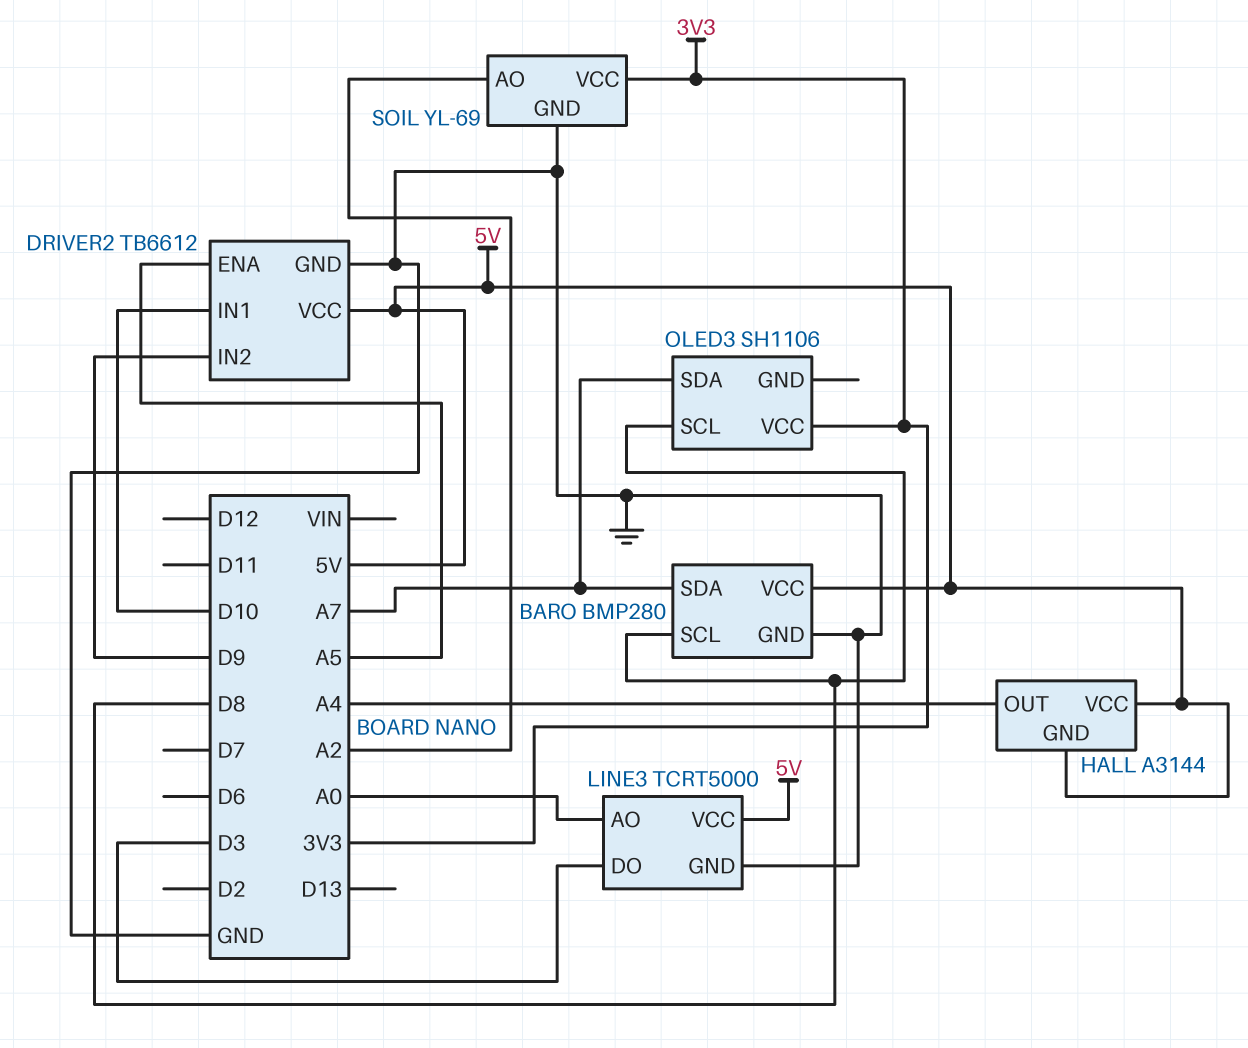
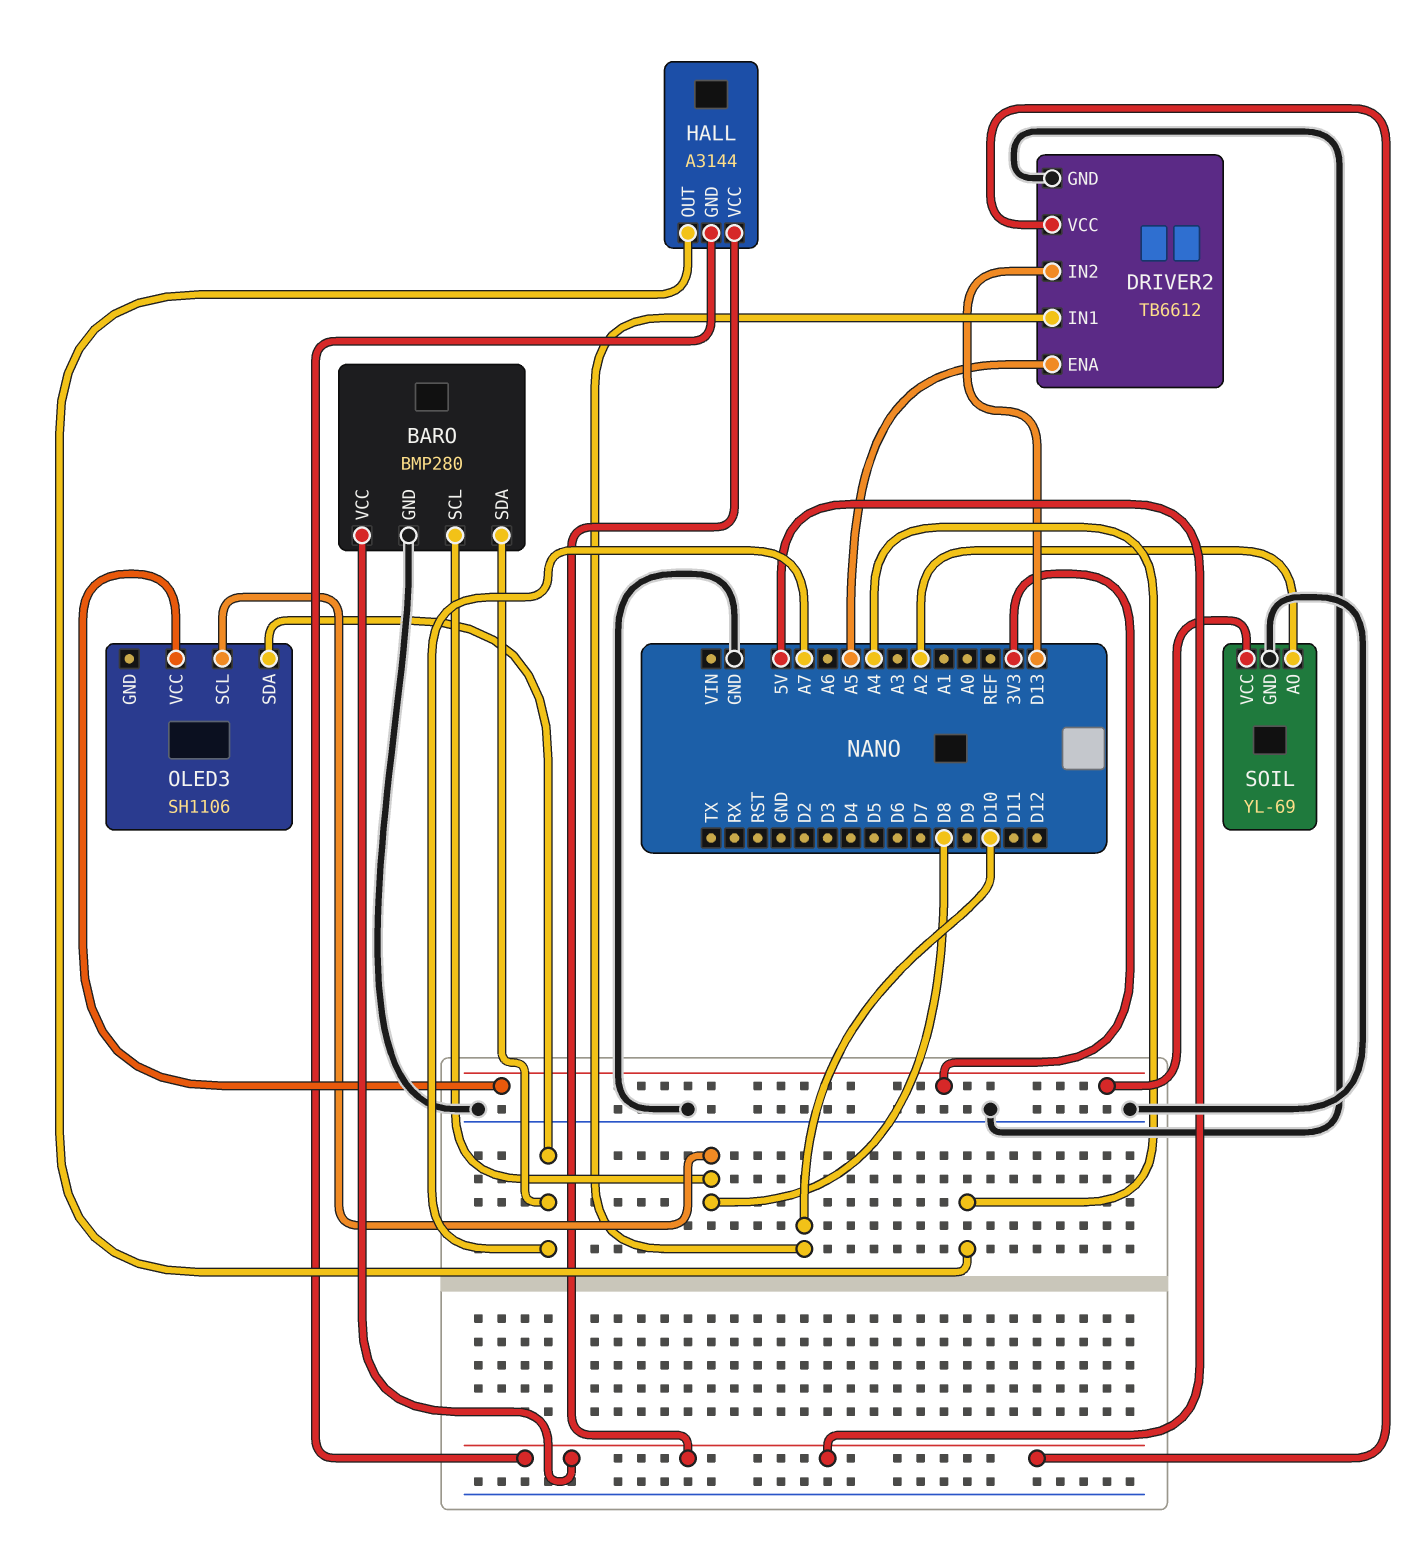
DRIVER2 pin IN2: D9 -> D13
LINE3: TCRT5000 -> none
LINE3 pin AO: A0 -> none
LINE3 pin DO: D3 -> none
LINE3 pin GND: GND -> none
LINE3 pin VCC: 5V -> none

